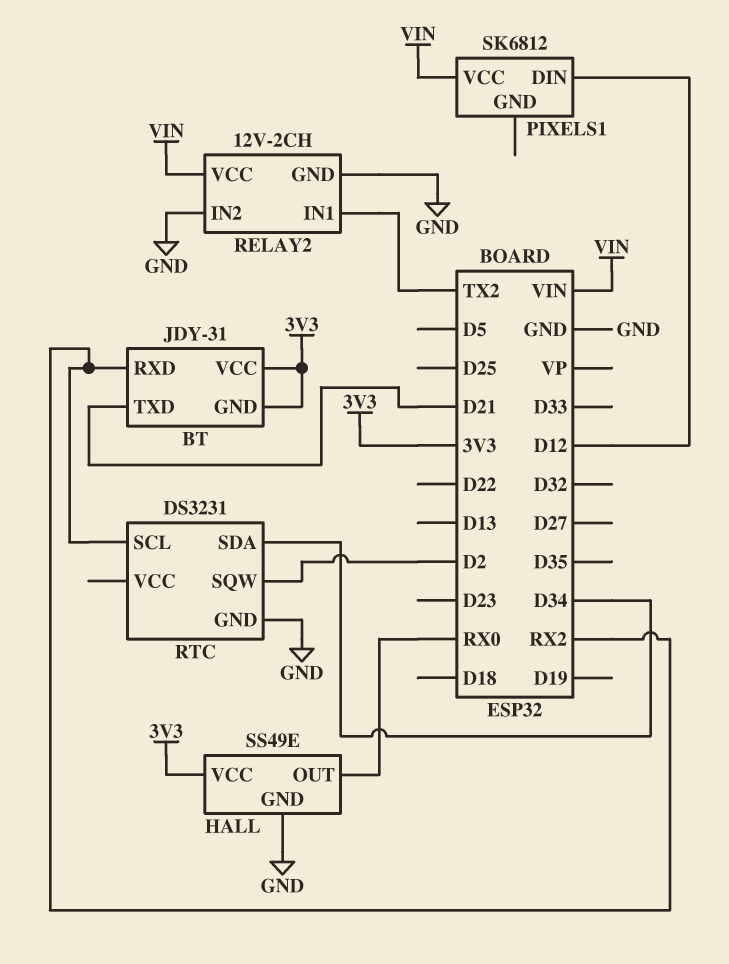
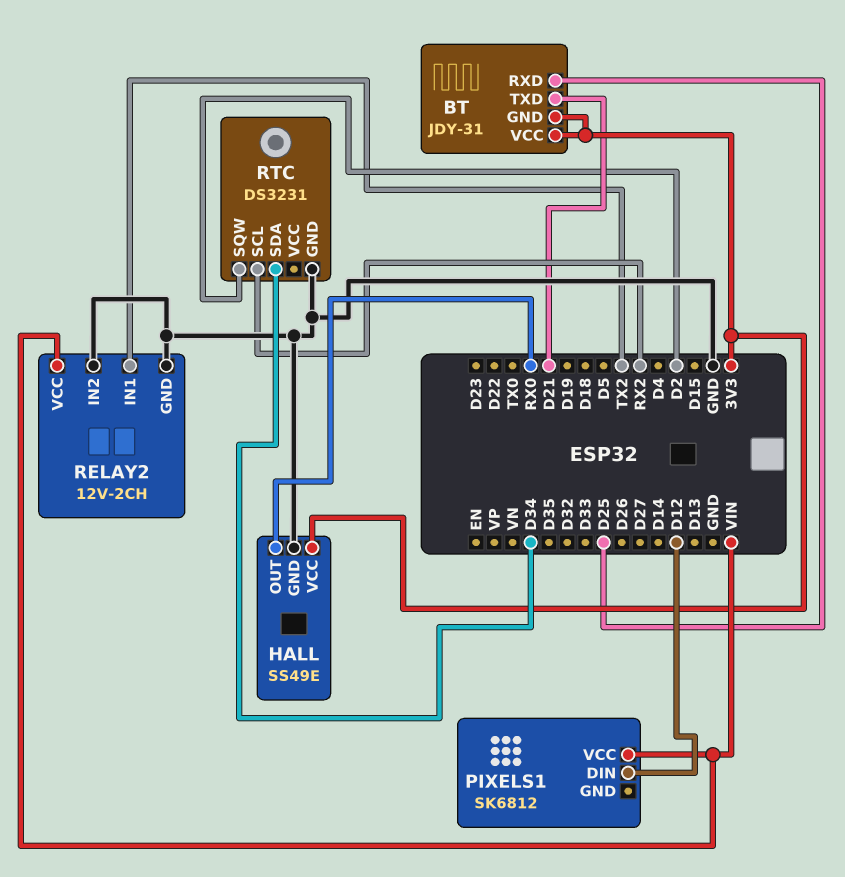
BT pin RXD: RX2 -> D25

